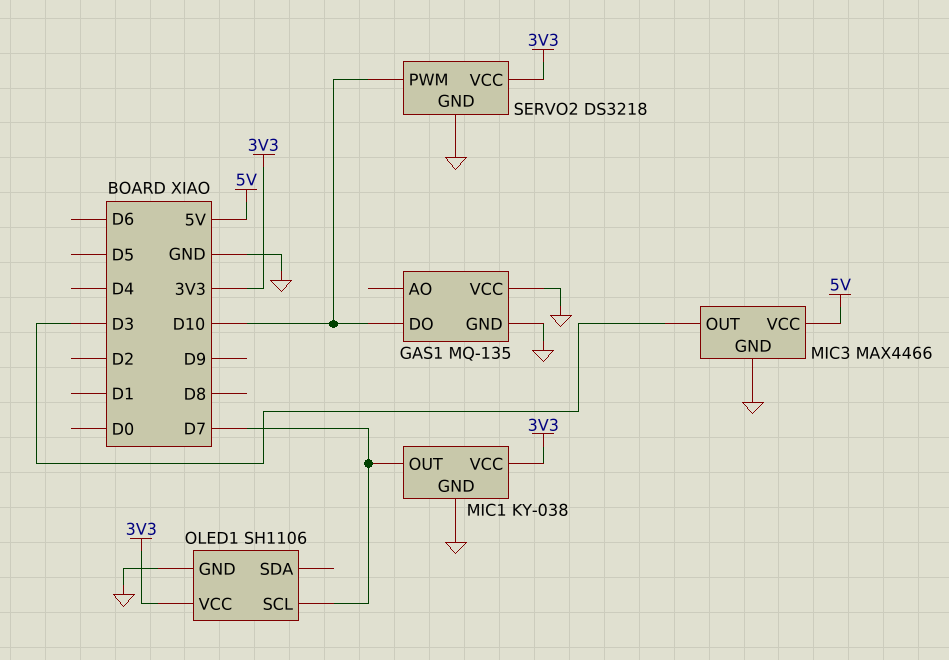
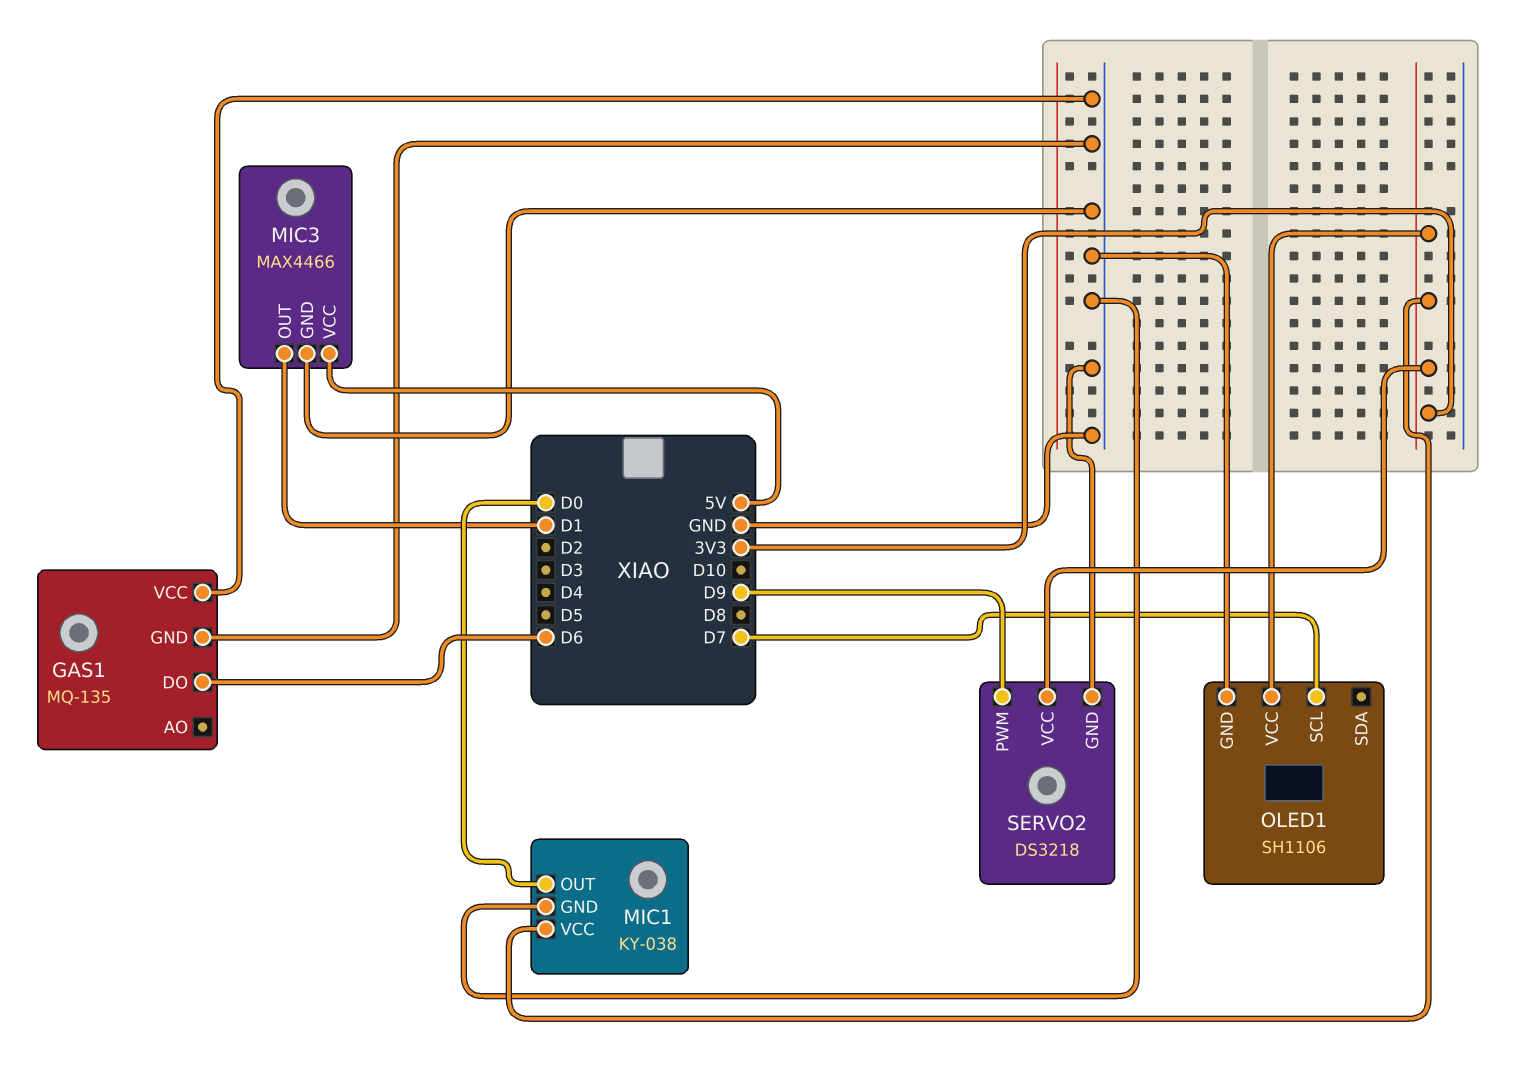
GAS1 pin DO: D10 -> D6
MIC1 pin OUT: D7 -> D0
MIC3 pin OUT: D3 -> D1
SERVO2 pin PWM: D10 -> D9

